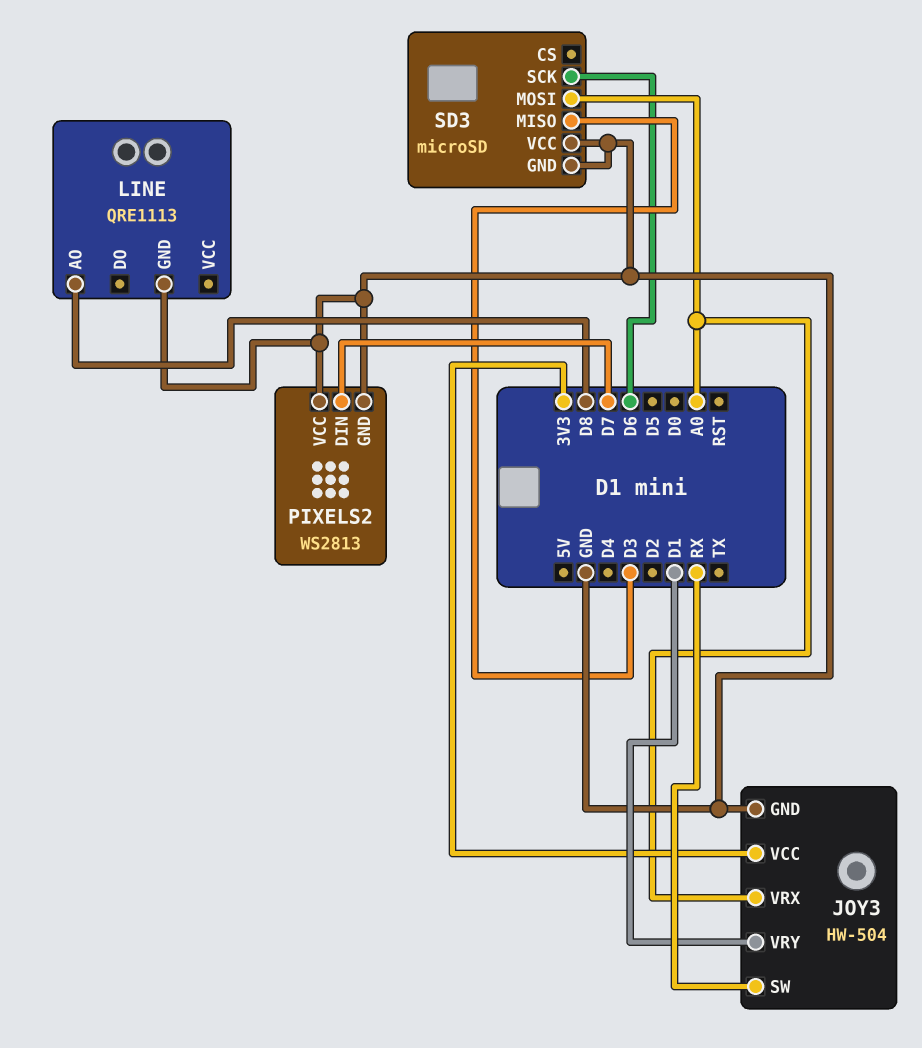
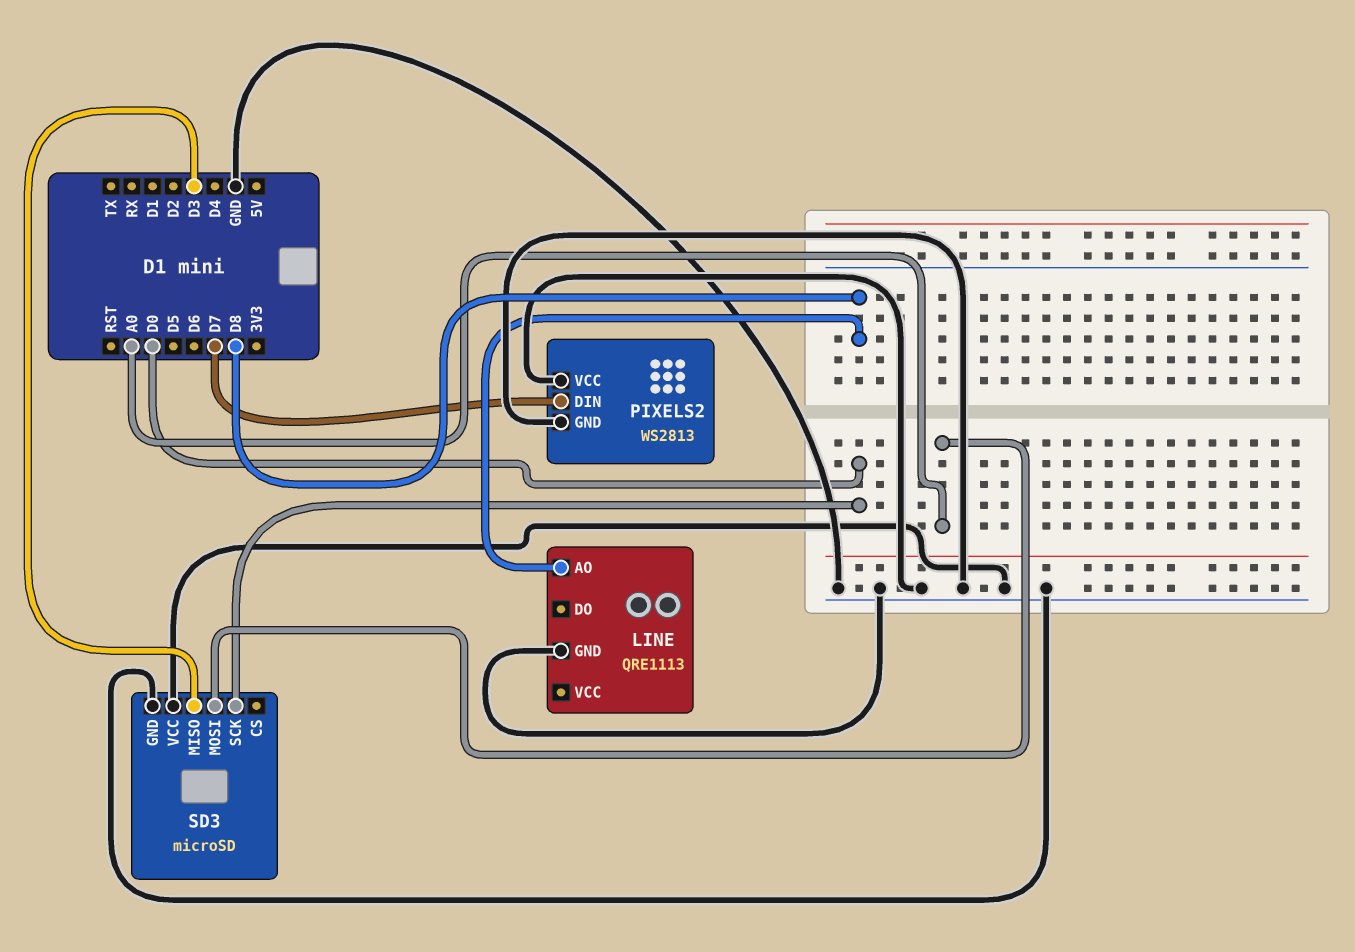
JOY3: HW-504 -> none
JOY3 pin GND: GND -> none
JOY3 pin SW: RX -> none
JOY3 pin VCC: 3V3 -> none
JOY3 pin VRX: A0 -> none
JOY3 pin VRY: D1 -> none
SD3 pin SCK: D6 -> D0

